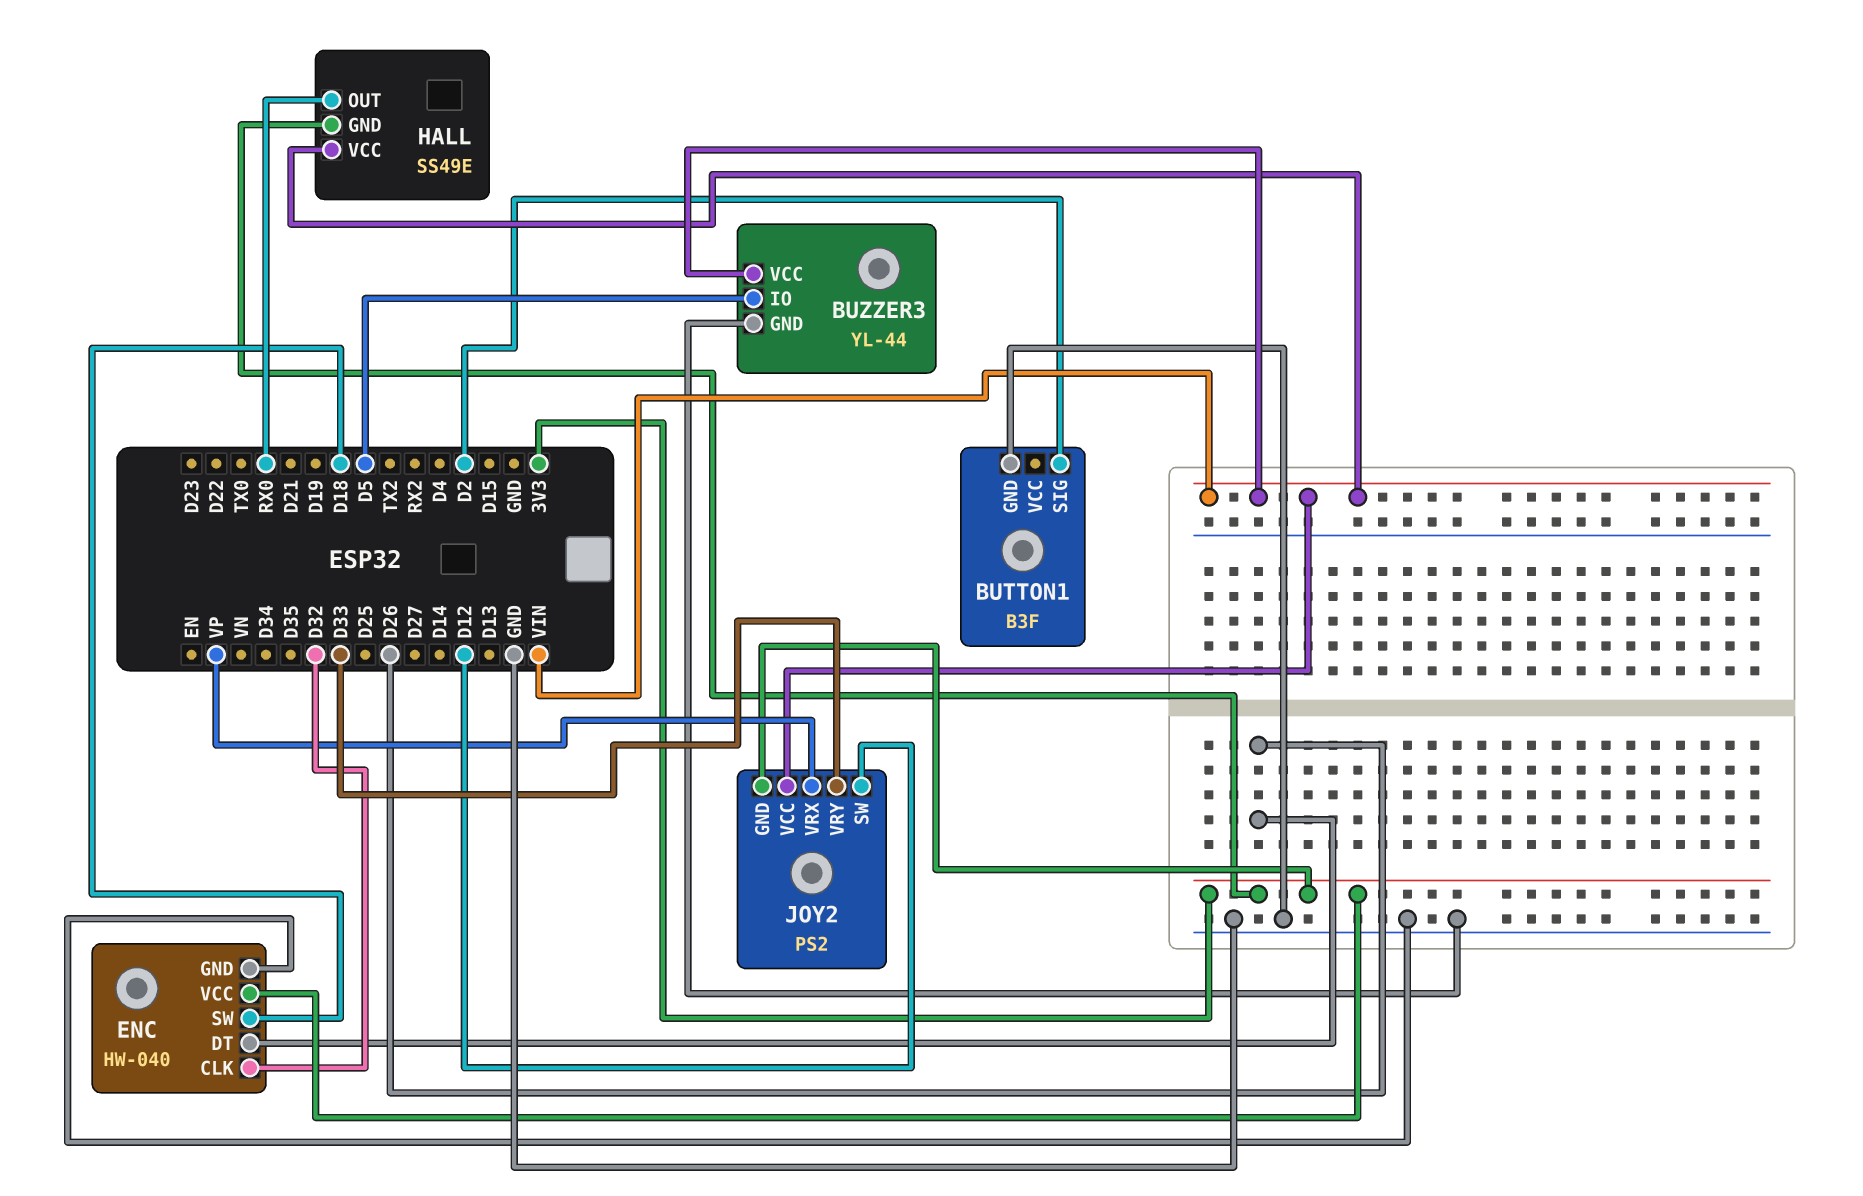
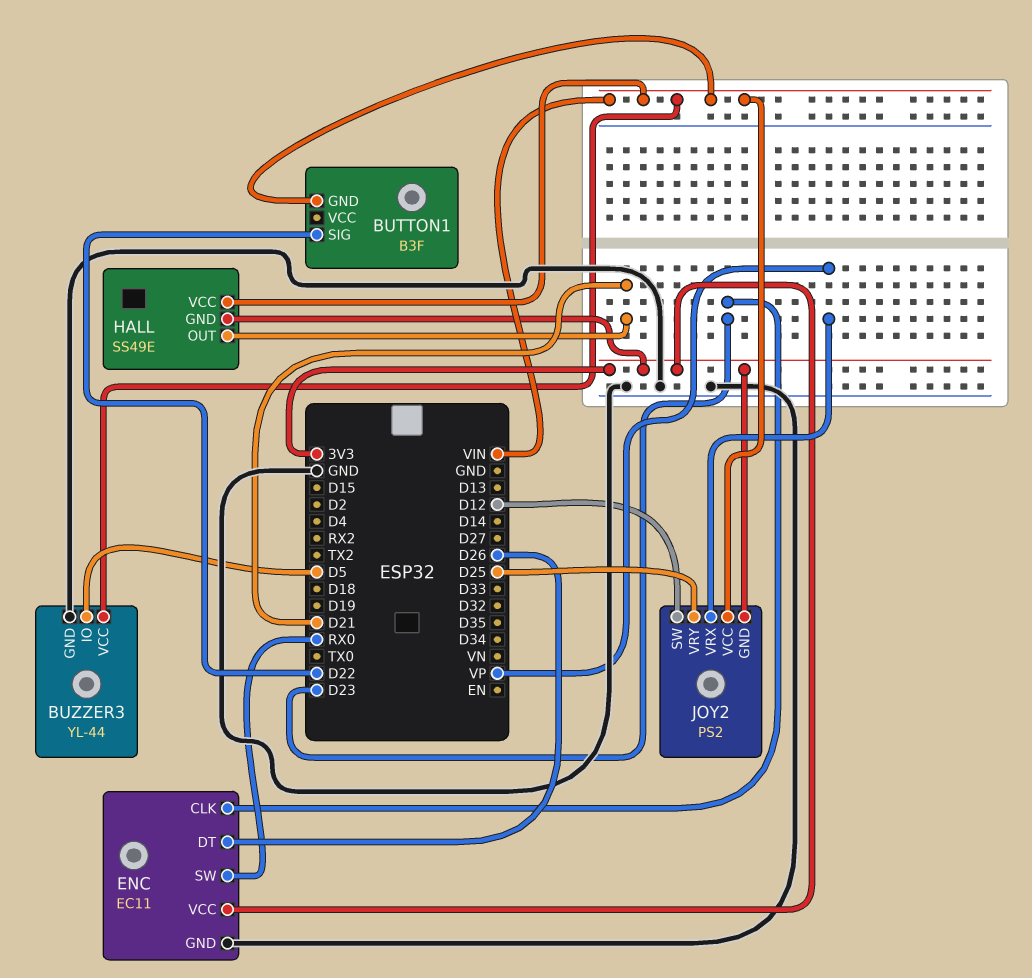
BUTTON1 pin GND: GND -> VIN
BUTTON1 pin SIG: D2 -> D22
ENC: HW-040 -> EC11
ENC pin CLK: D32 -> D23
ENC pin SW: D18 -> RX0
HALL pin OUT: RX0 -> D21
JOY2 pin VRY: D33 -> D25

